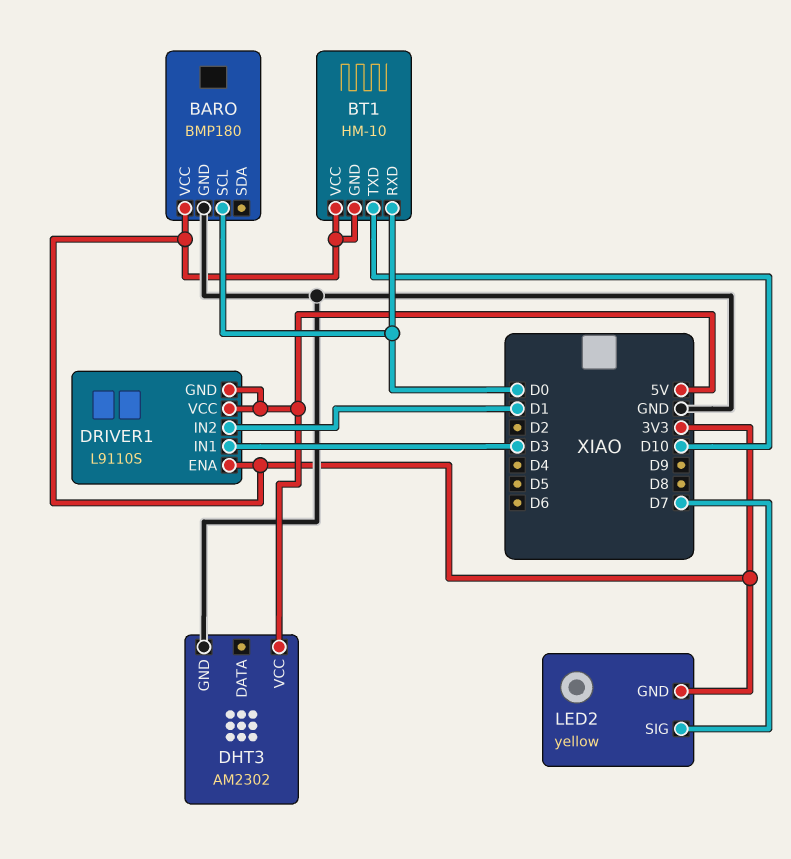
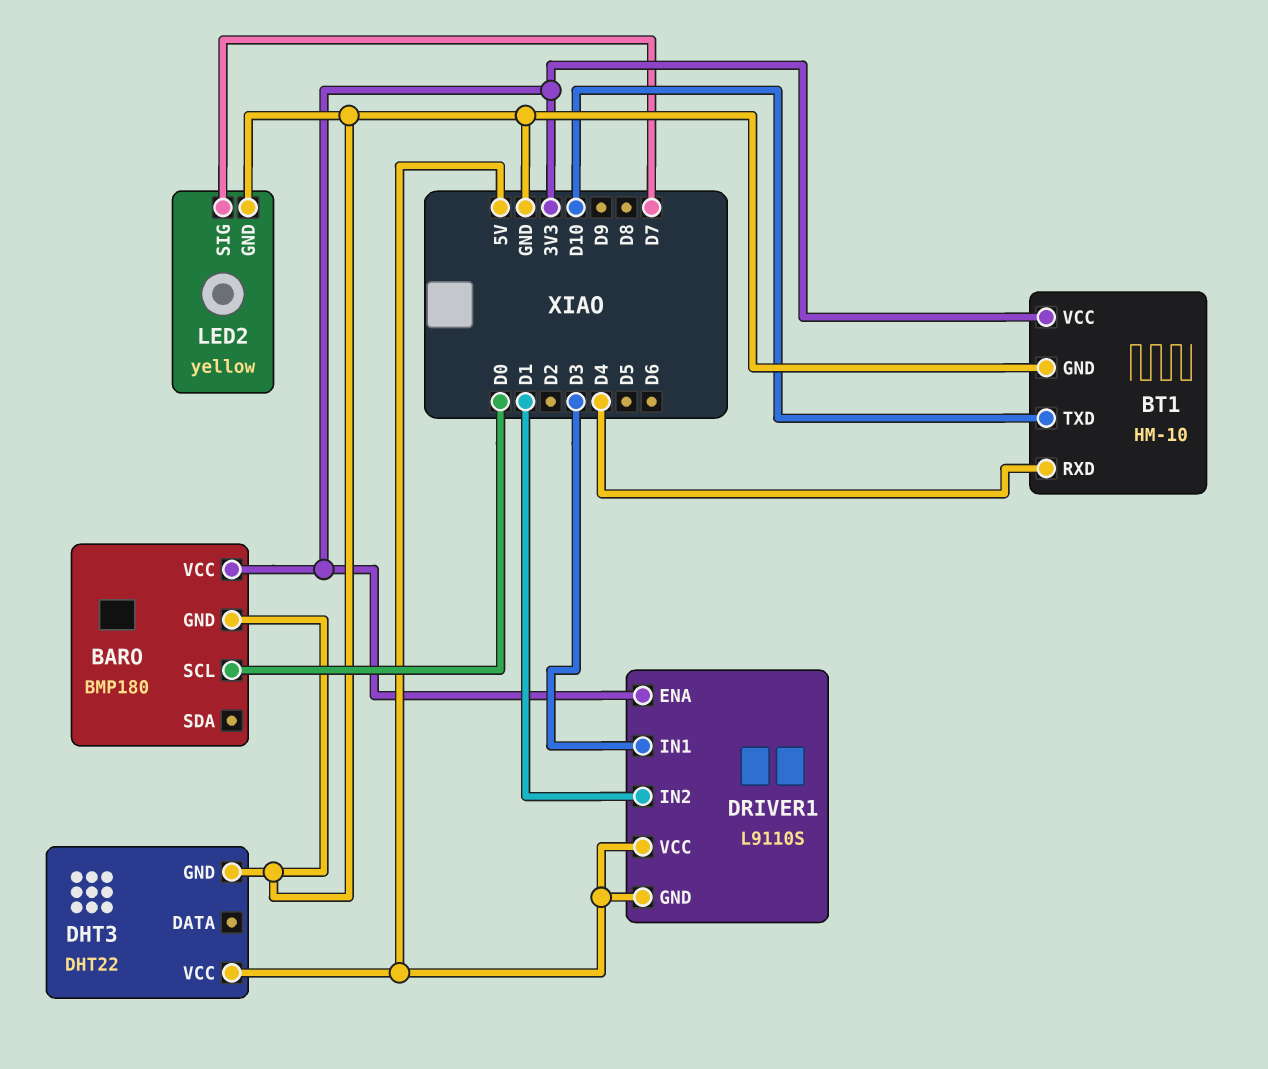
BT1 pin GND: 3V3 -> GND
BT1 pin RXD: D0 -> D4
DHT3: AM2302 -> DHT22
LED2 pin GND: 3V3 -> GND

